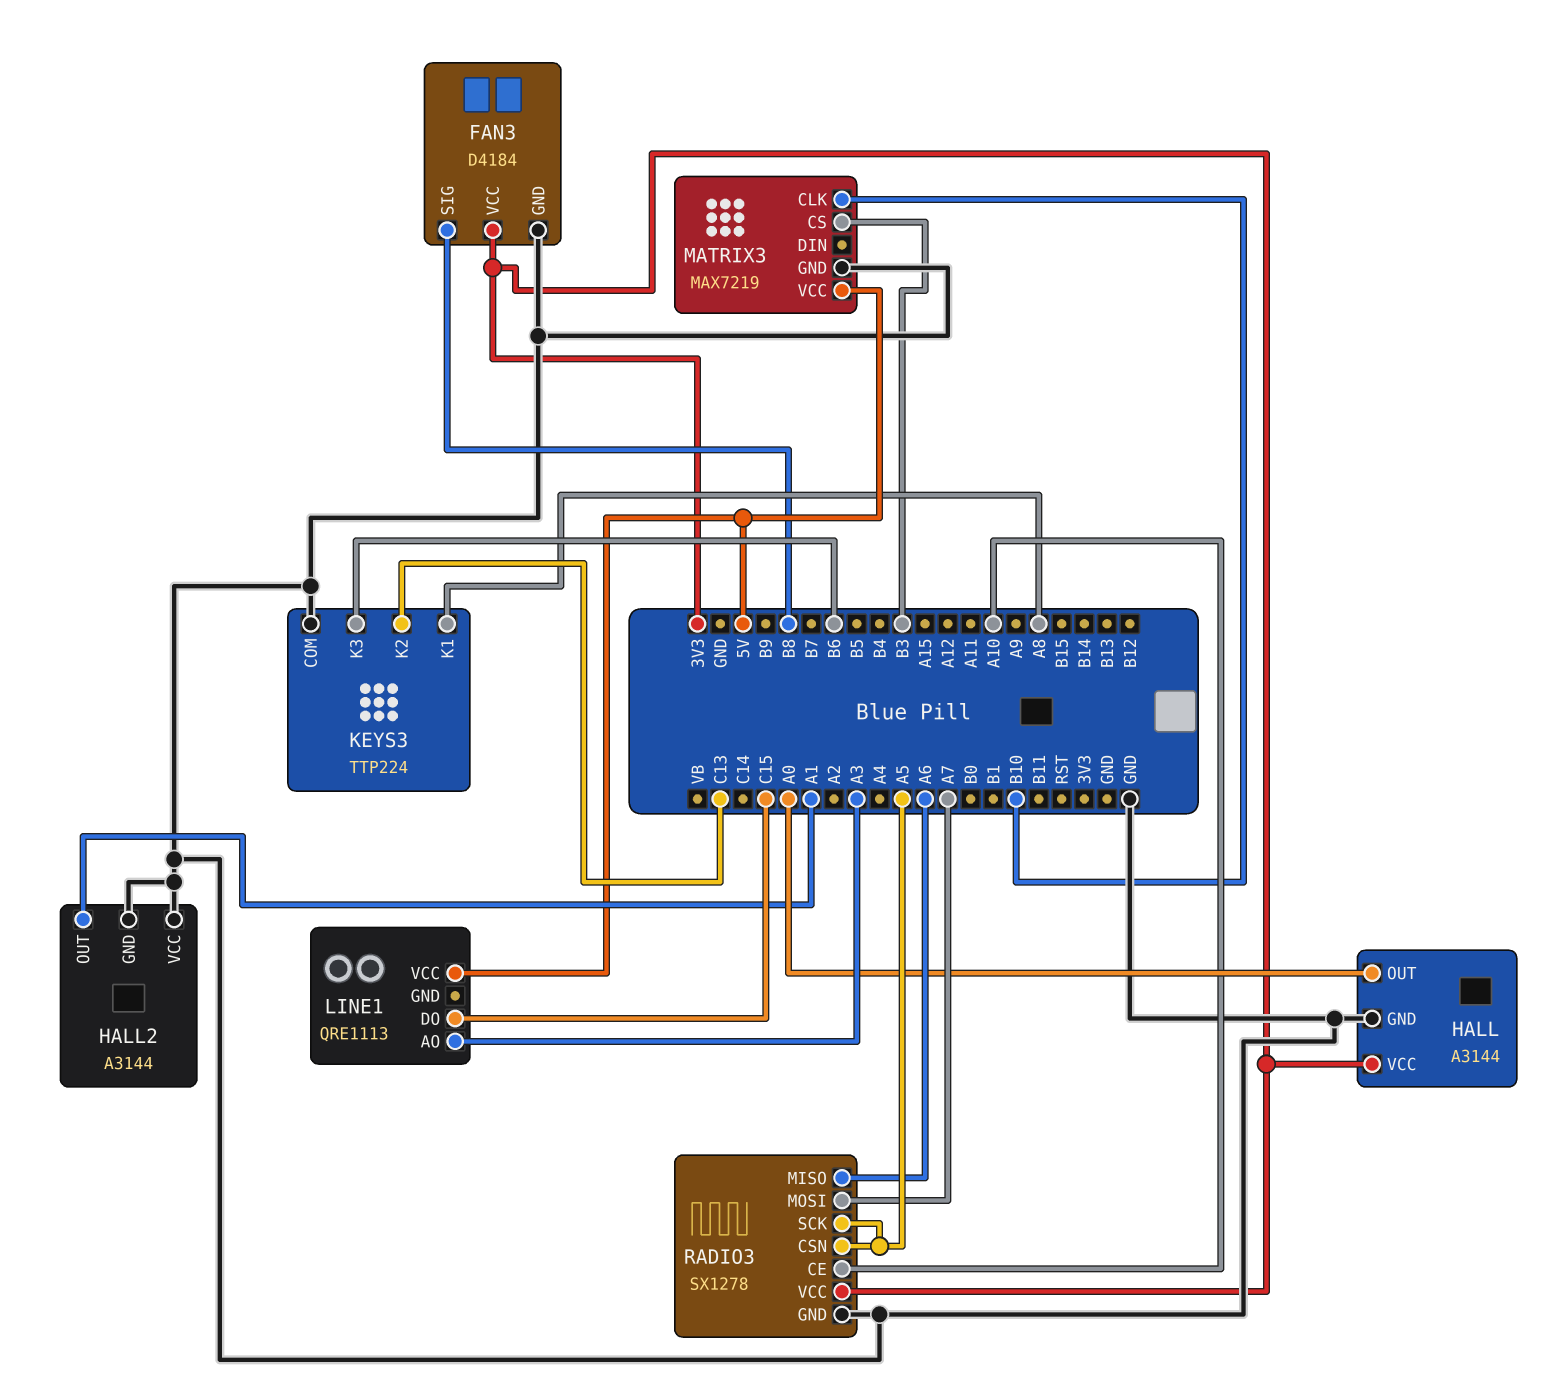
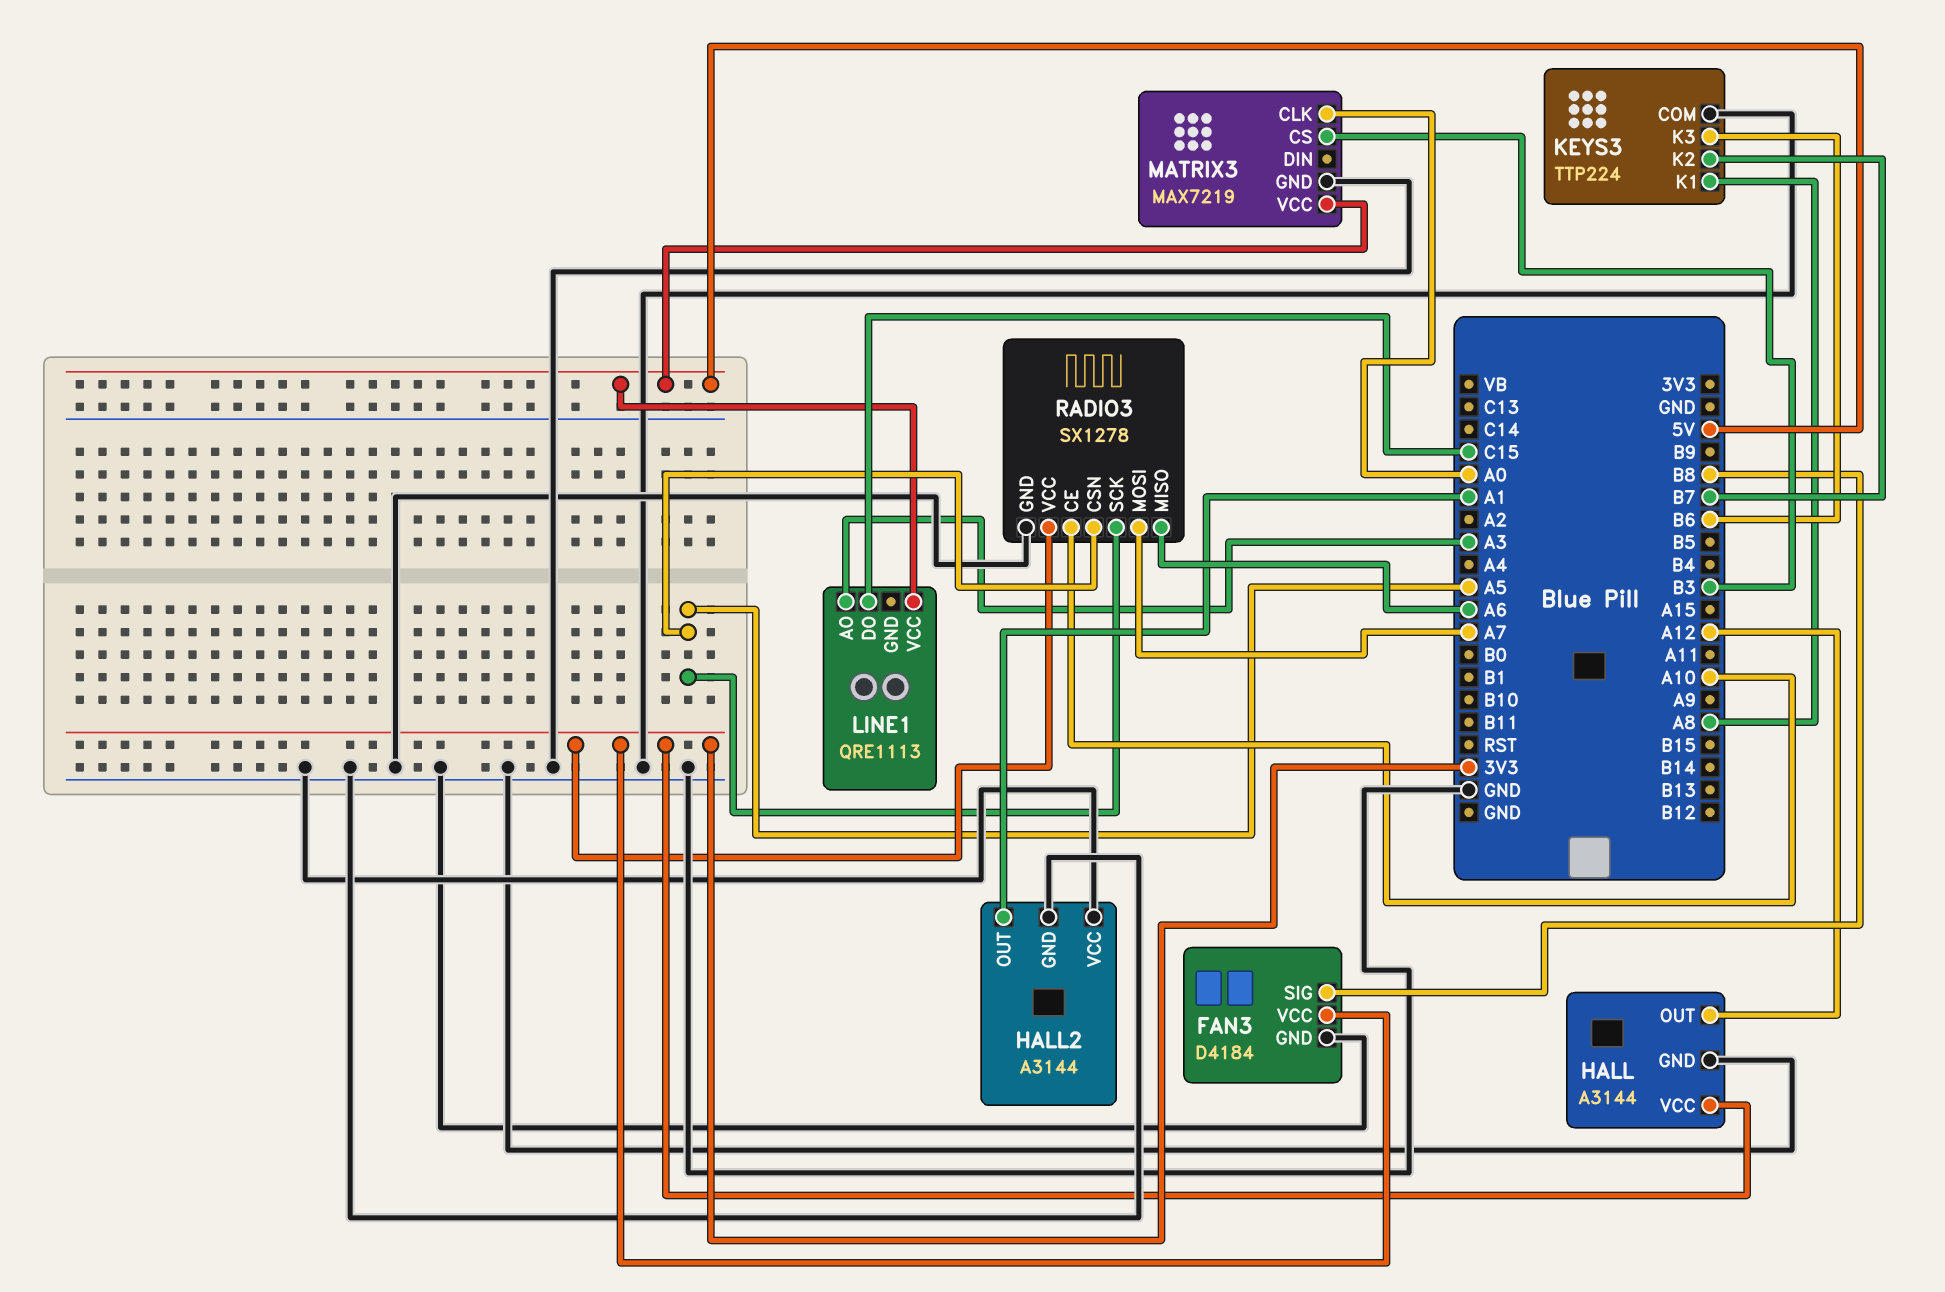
HALL pin OUT: A0 -> A12
KEYS3 pin K2: C13 -> B7
MATRIX3 pin CLK: B10 -> A0

